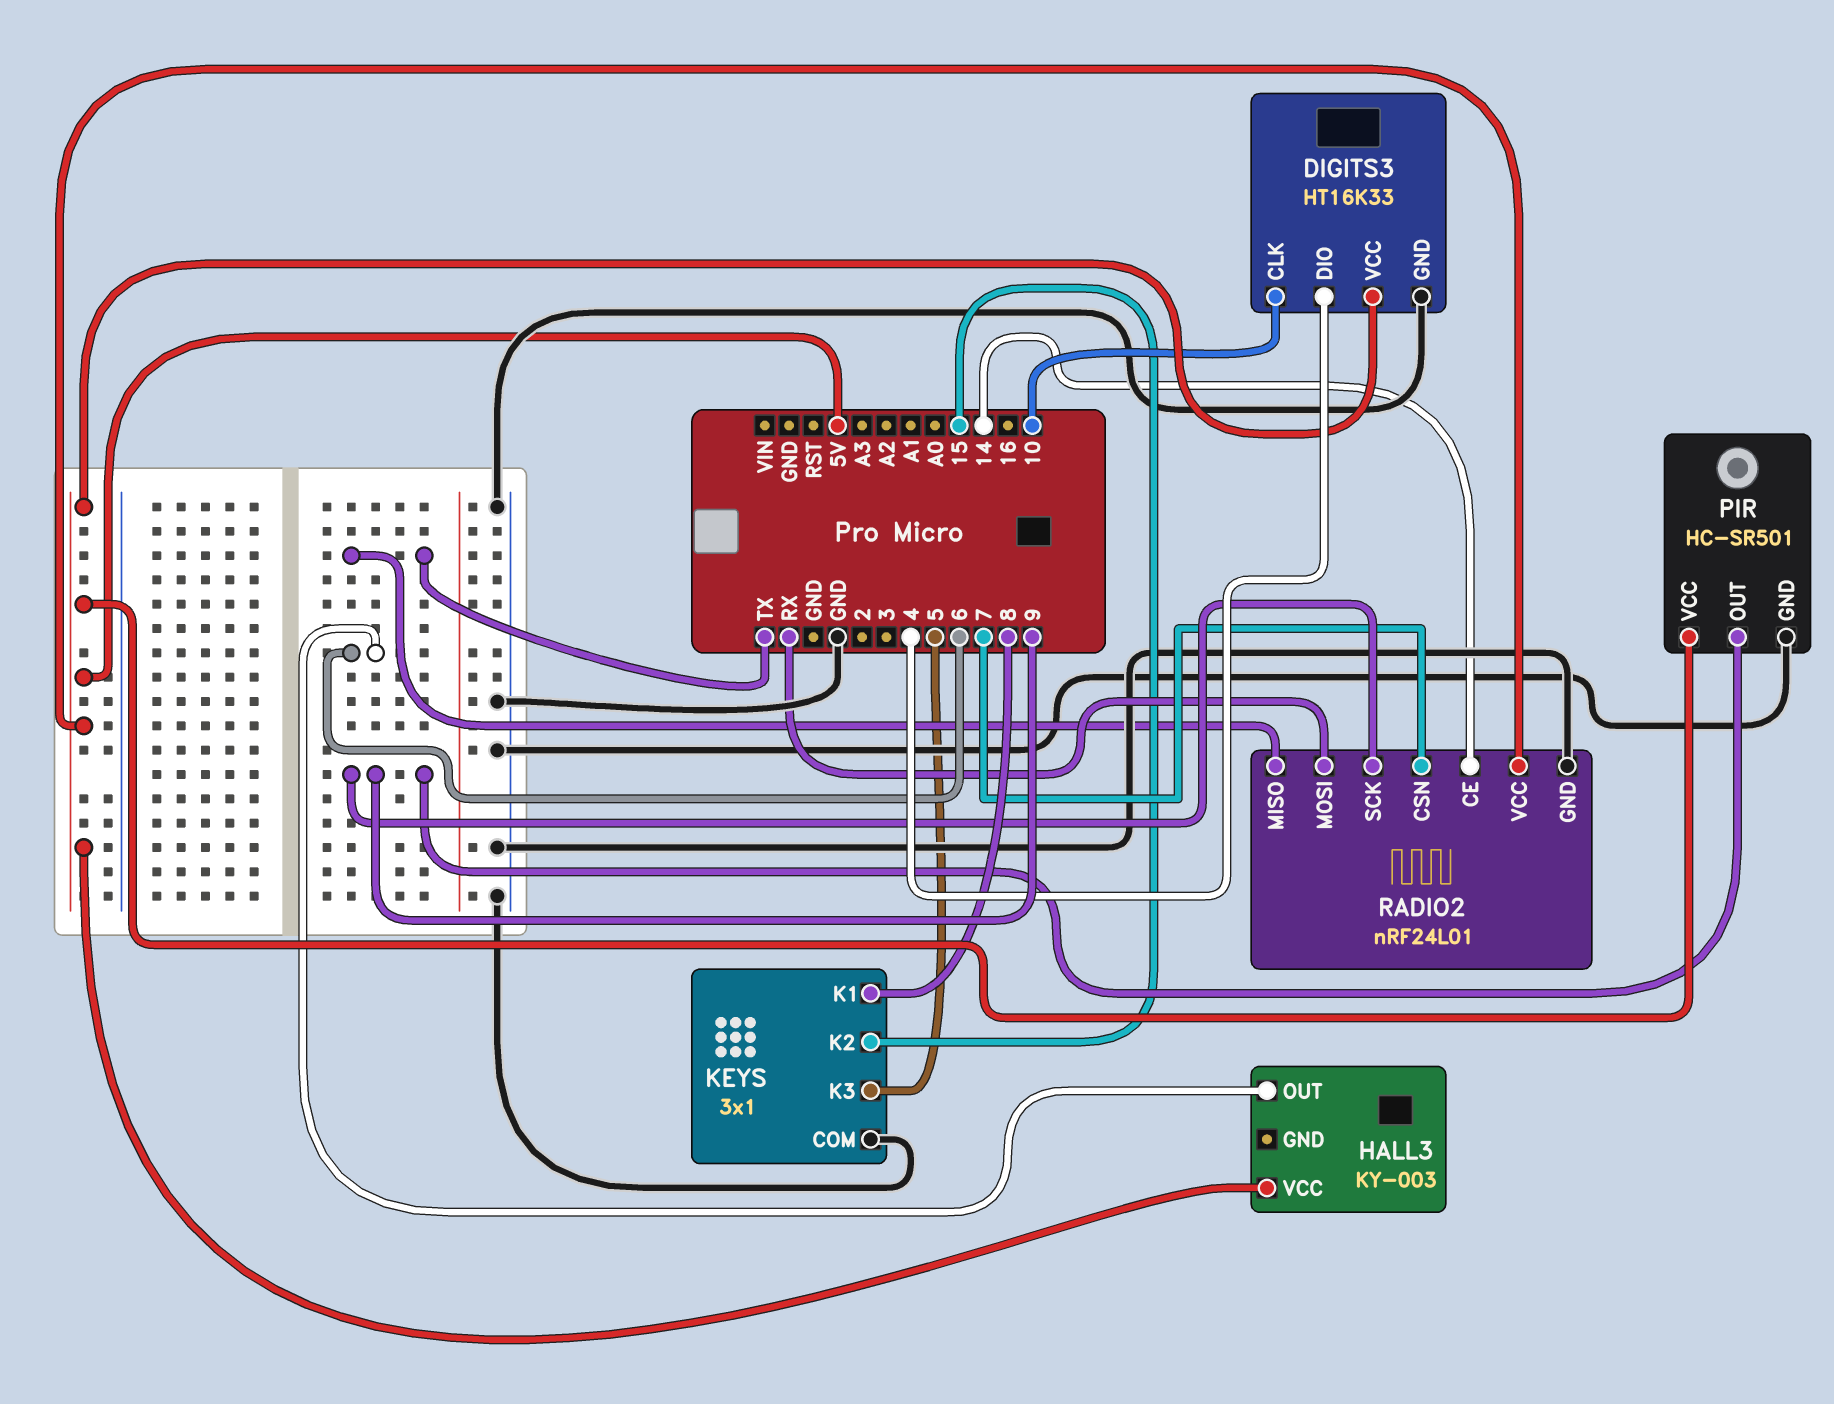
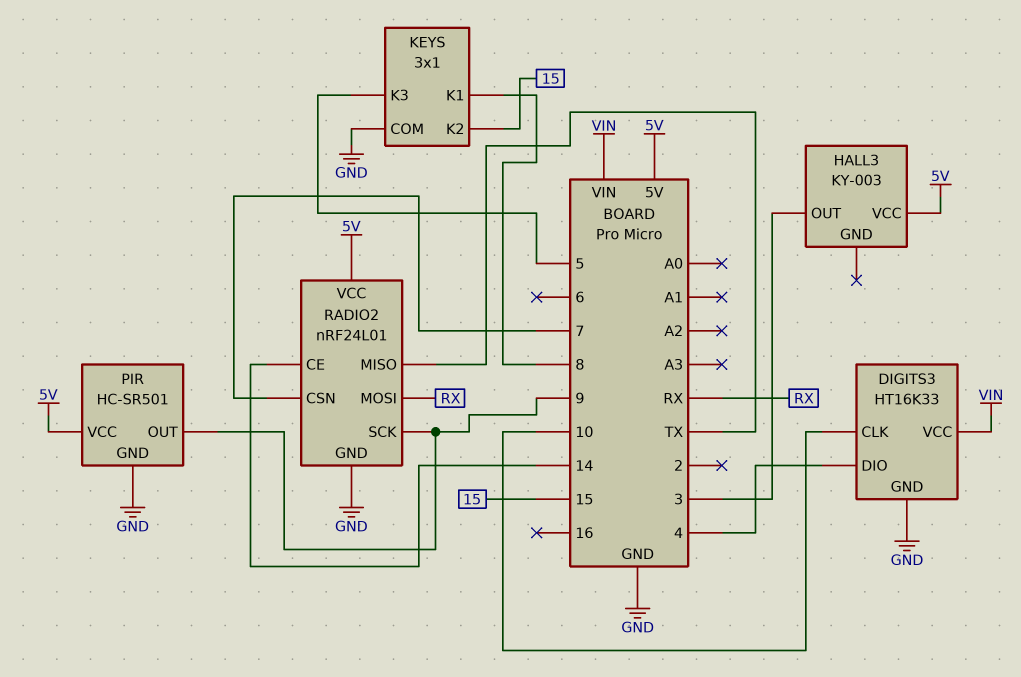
DIGITS3 pin VCC: 5V -> VIN
HALL3 pin OUT: 6 -> 3

